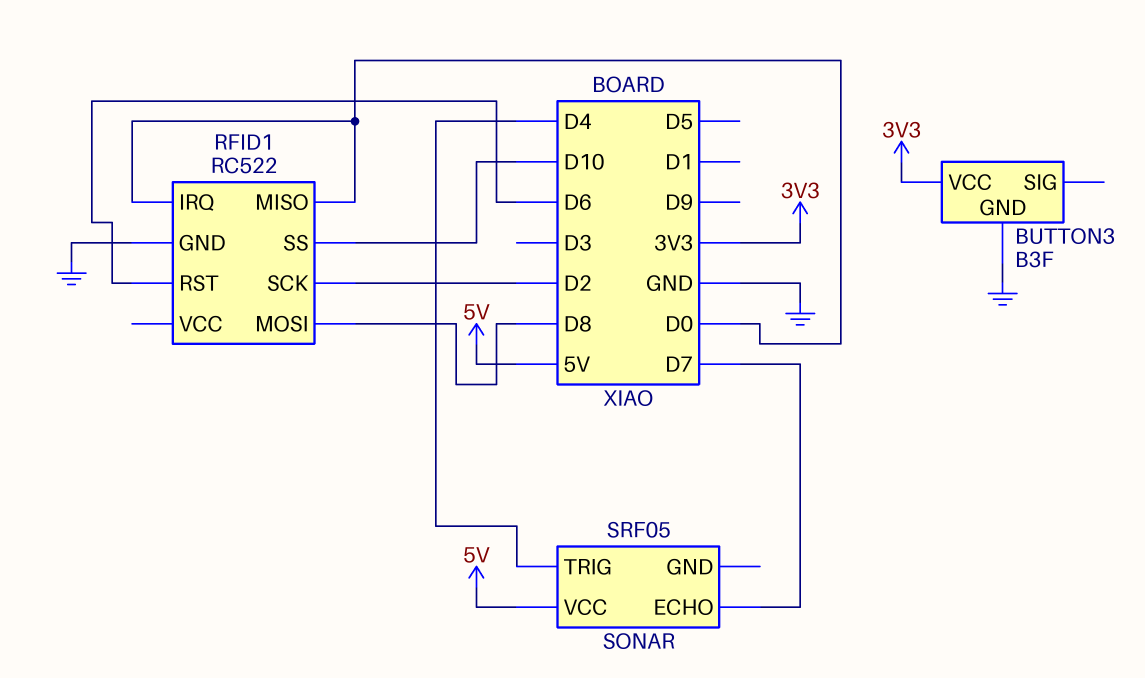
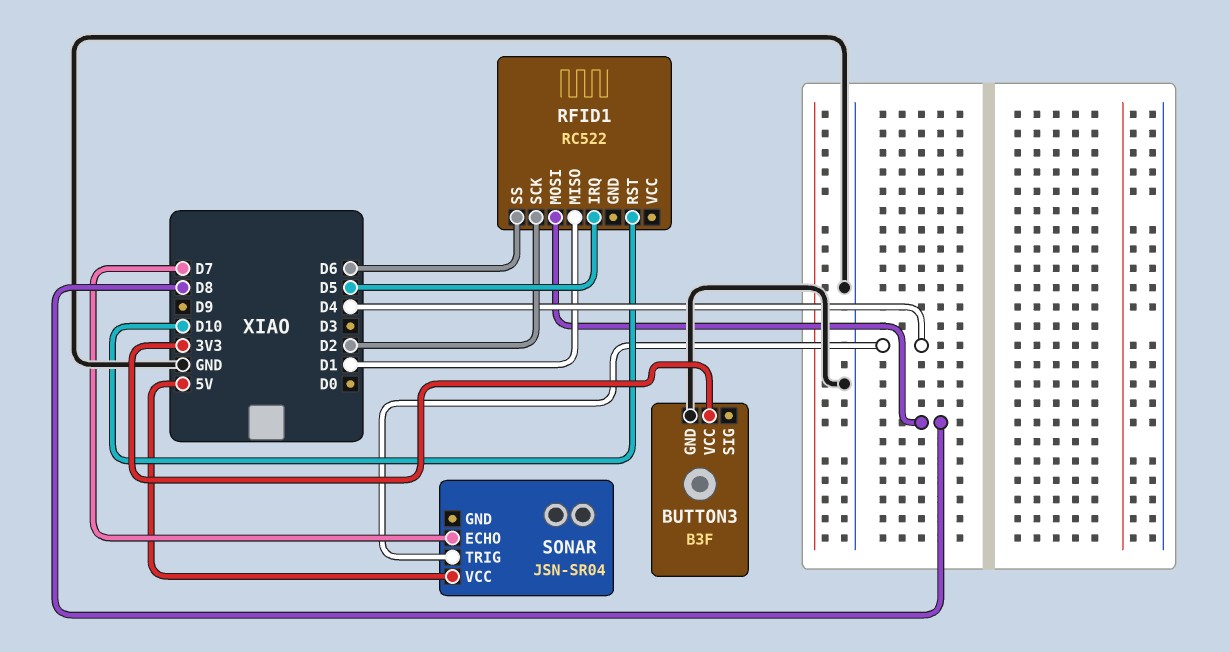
RFID1 pin GND: GND -> none
RFID1 pin IRQ: D0 -> D5
RFID1 pin MISO: D0 -> D1
RFID1 pin RST: D6 -> D10
RFID1 pin SS: D10 -> D6
SONAR: SRF05 -> JSN-SR04

